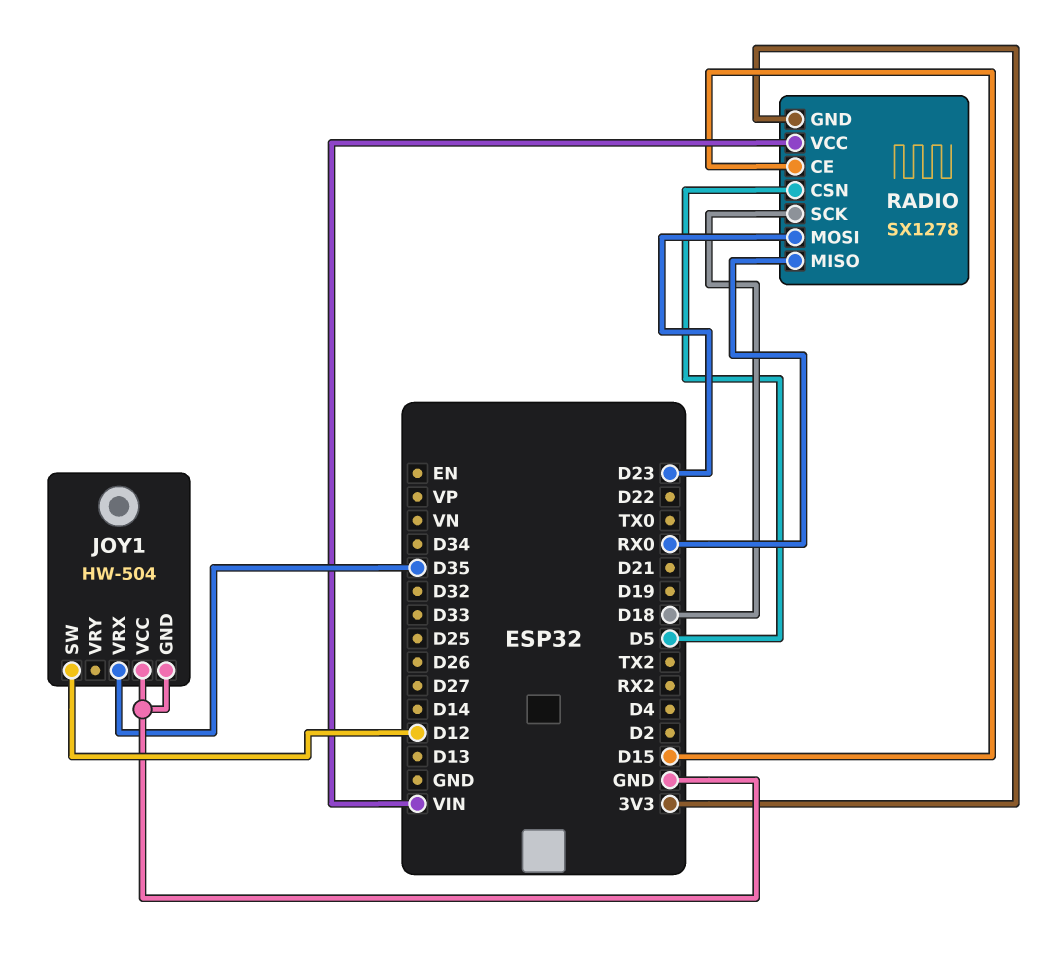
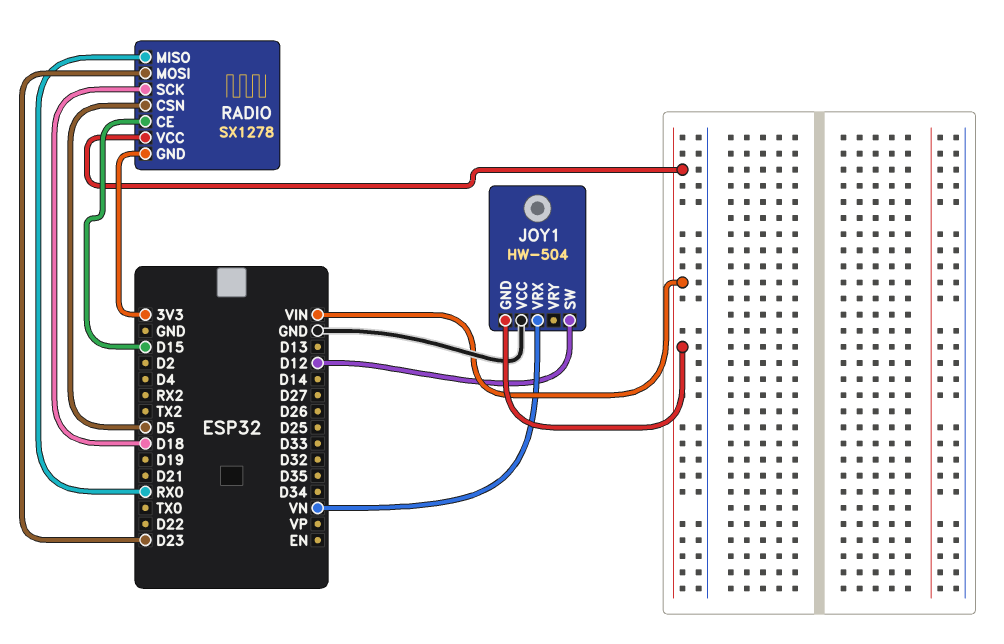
JOY1 pin GND: GND -> VIN
JOY1 pin VRX: D35 -> VN

